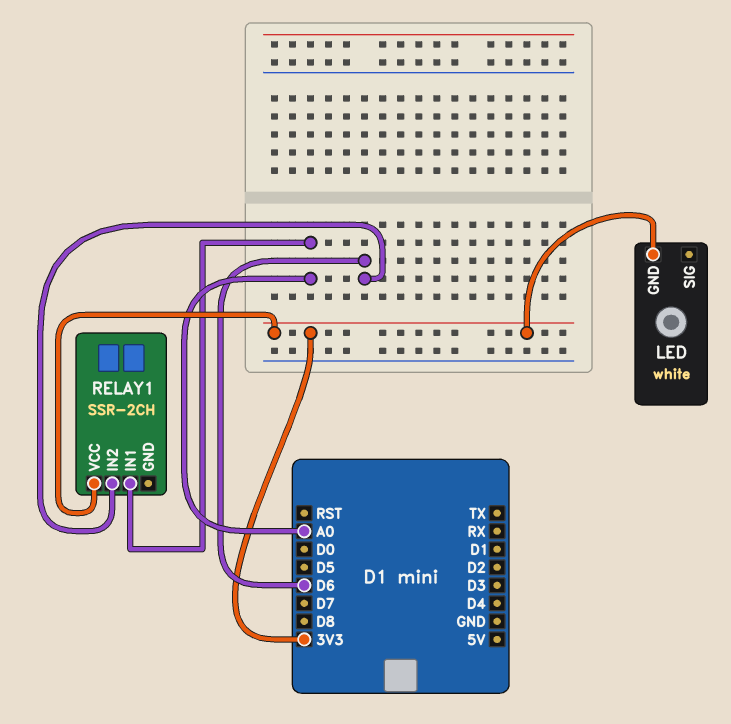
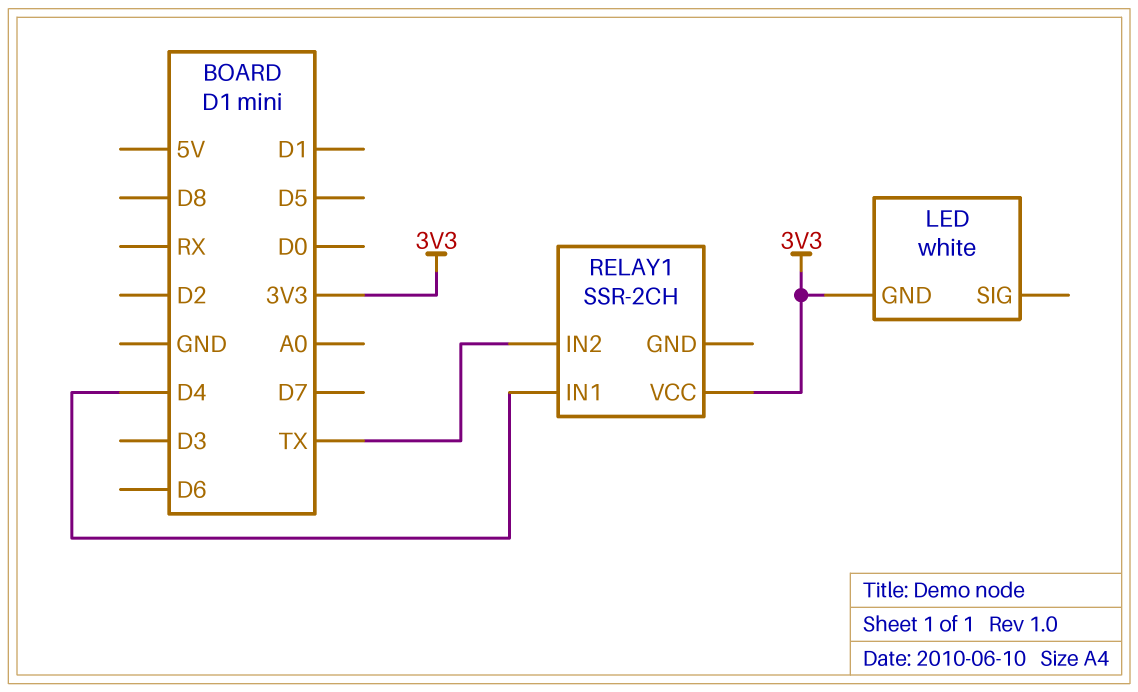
RELAY1 pin IN1: A0 -> D4
RELAY1 pin IN2: D6 -> TX

